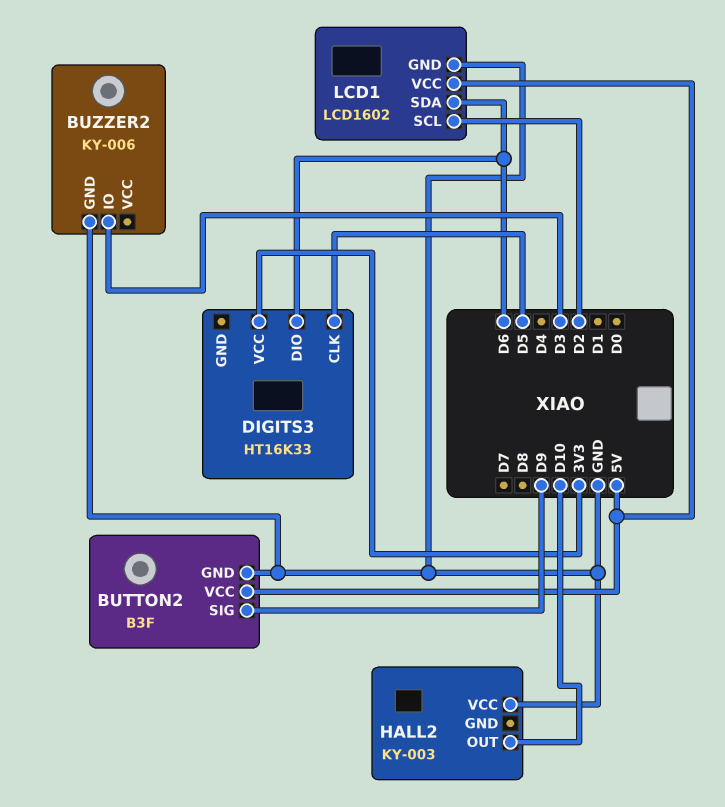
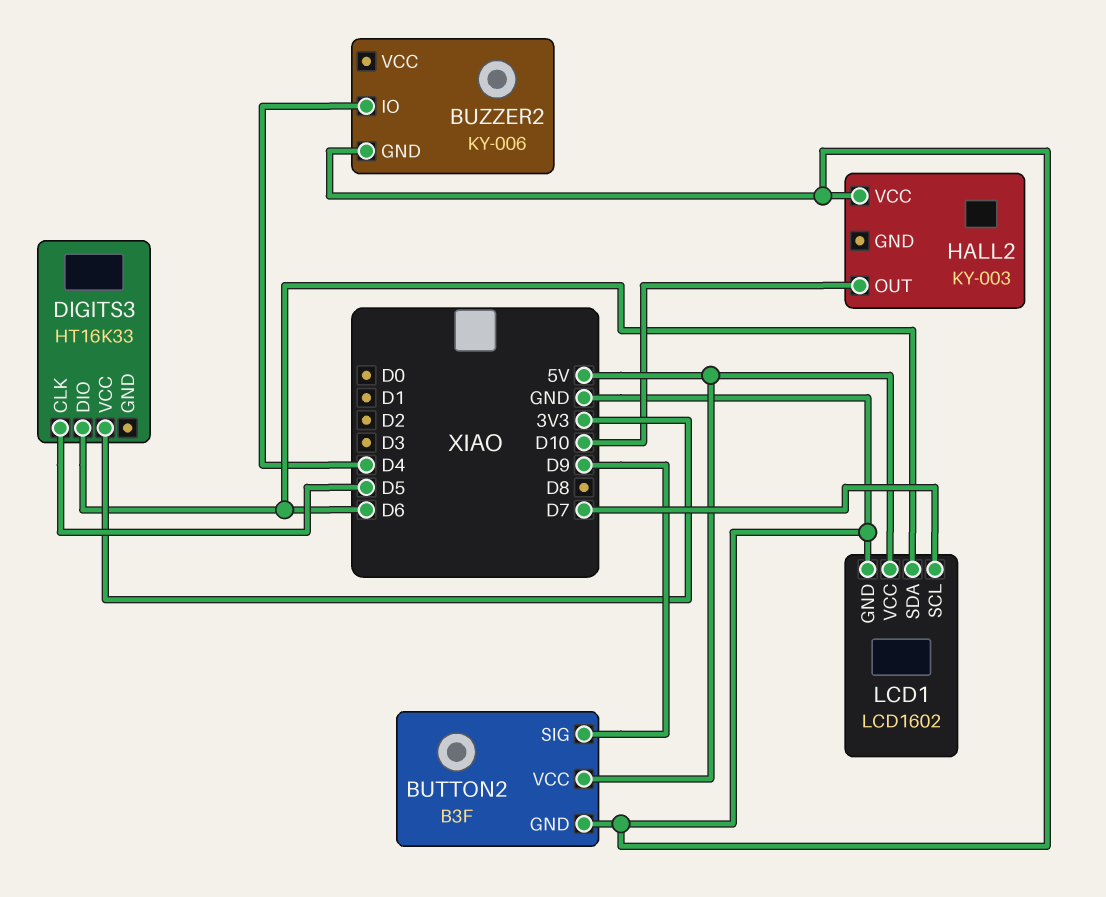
BUZZER2 pin IO: D3 -> D4
LCD1 pin SCL: D2 -> D7

